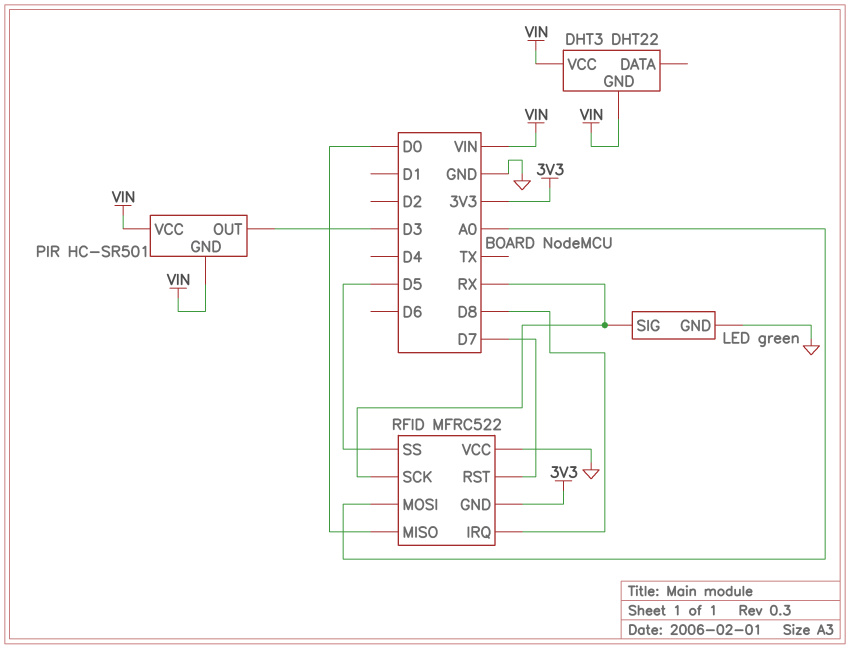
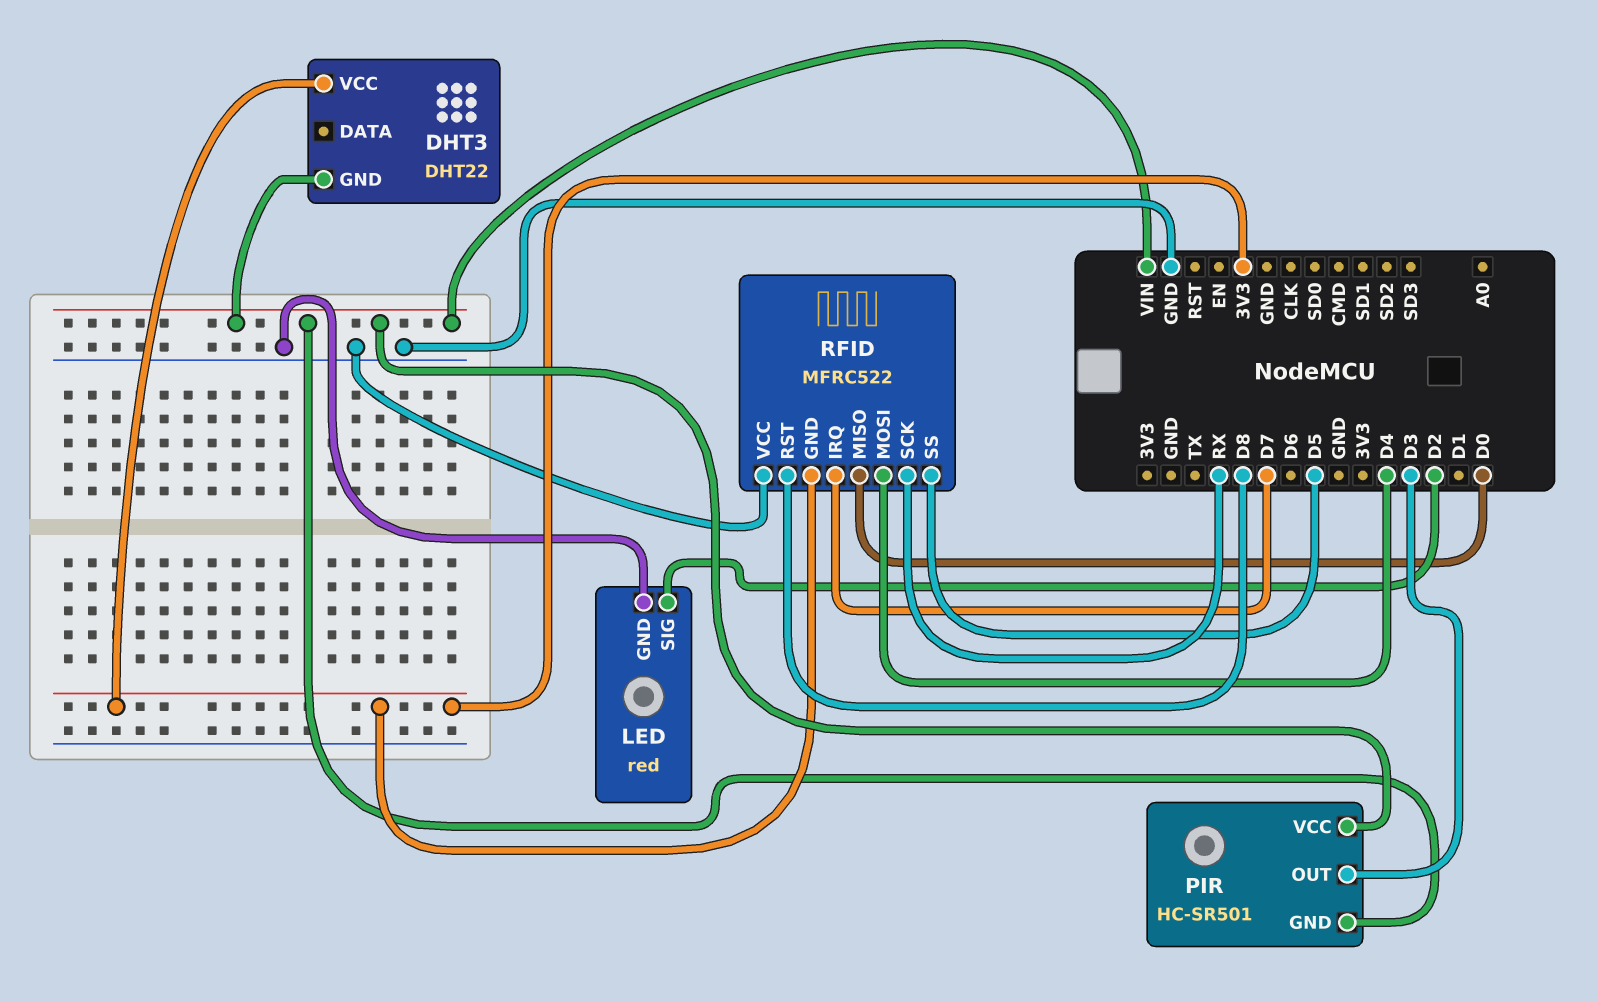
DHT3 pin VCC: VIN -> 3V3
LED: green -> red
LED pin SIG: RX -> D2
RFID pin IRQ: D8 -> D7
RFID pin MOSI: A0 -> D4
RFID pin RST: D7 -> D8

